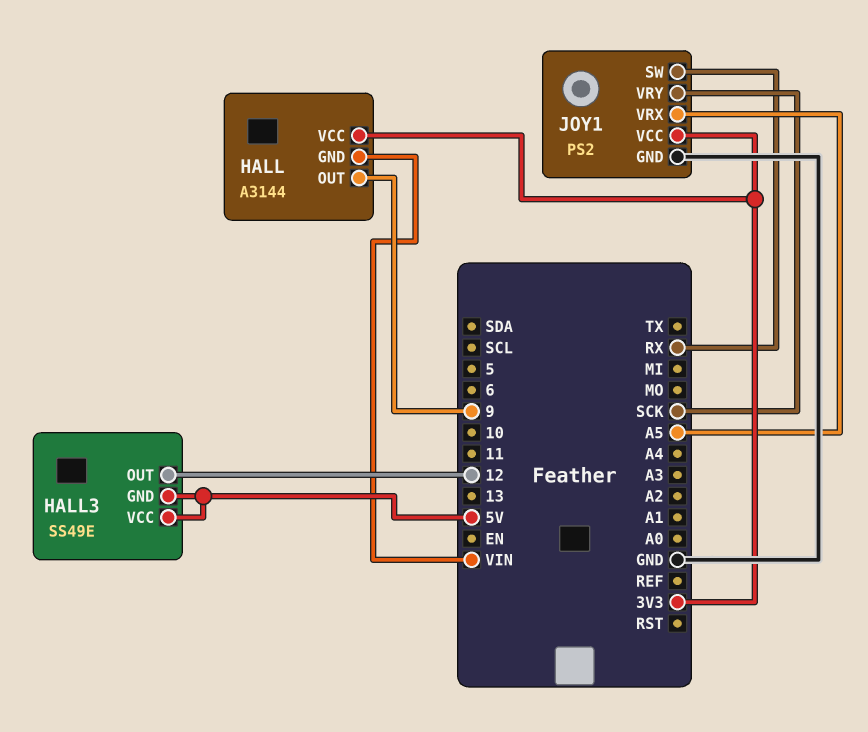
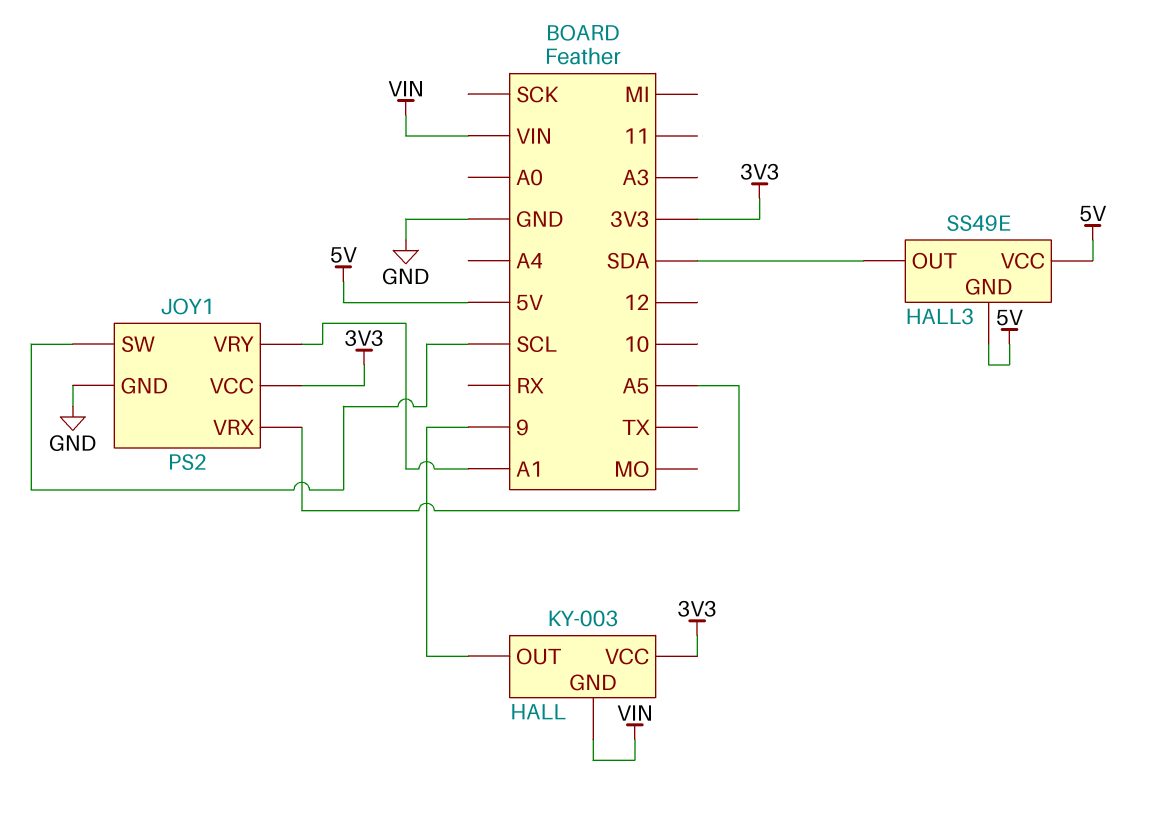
HALL: A3144 -> KY-003
HALL3 pin OUT: 12 -> SDA
JOY1 pin SW: RX -> SCL
JOY1 pin VRY: SCK -> A1

